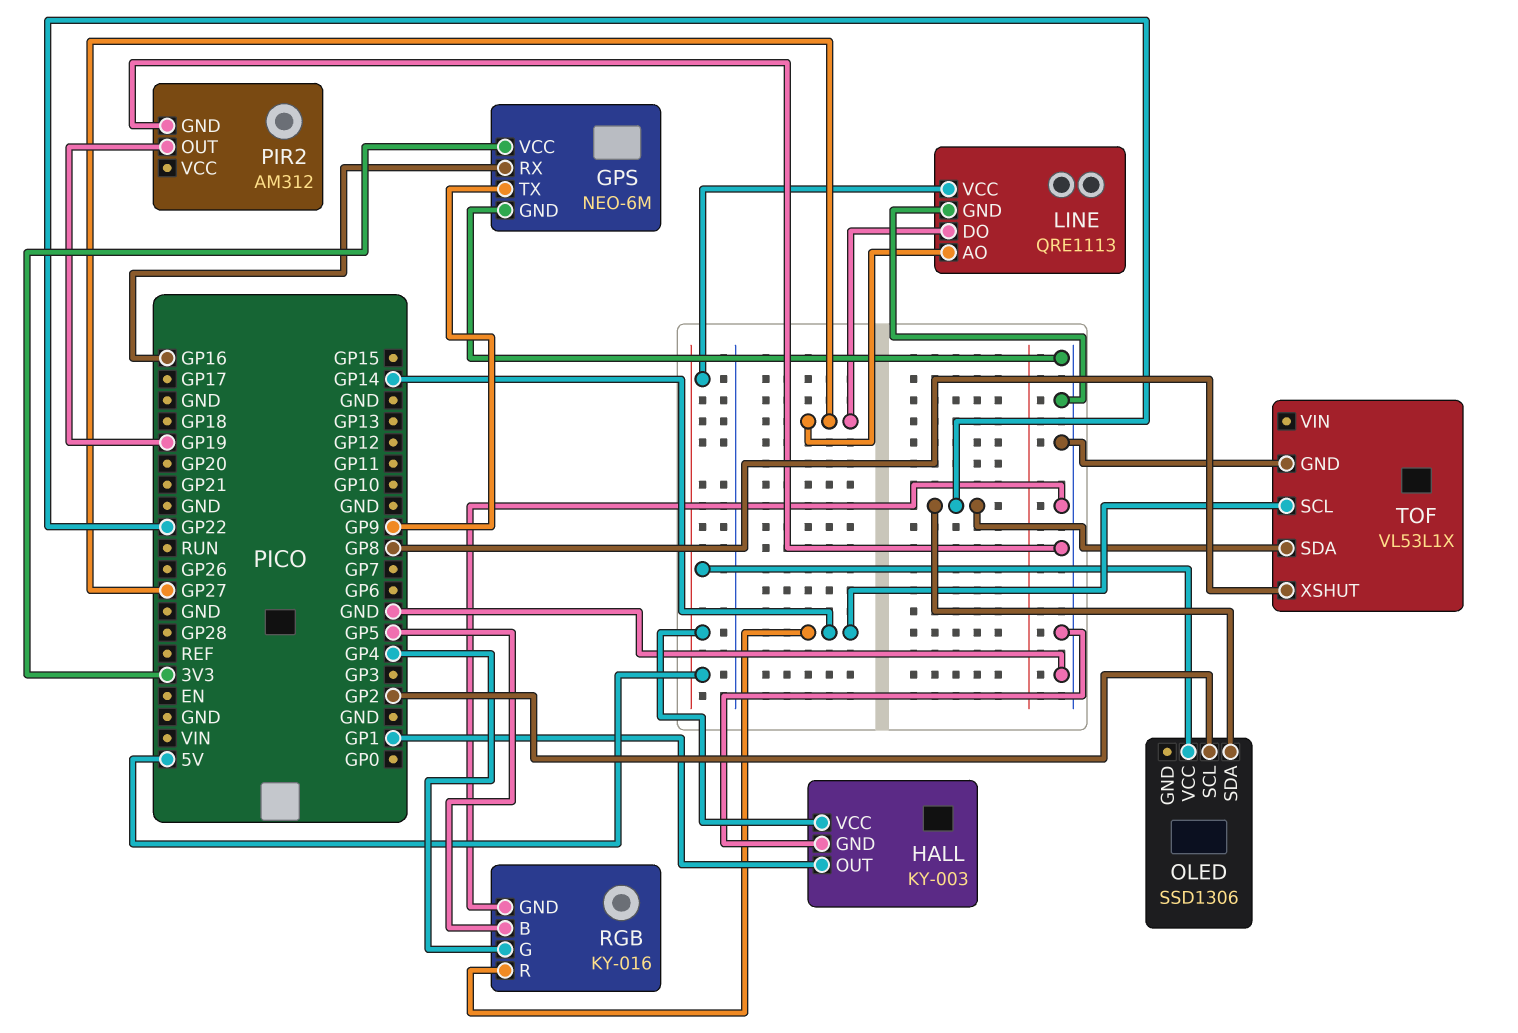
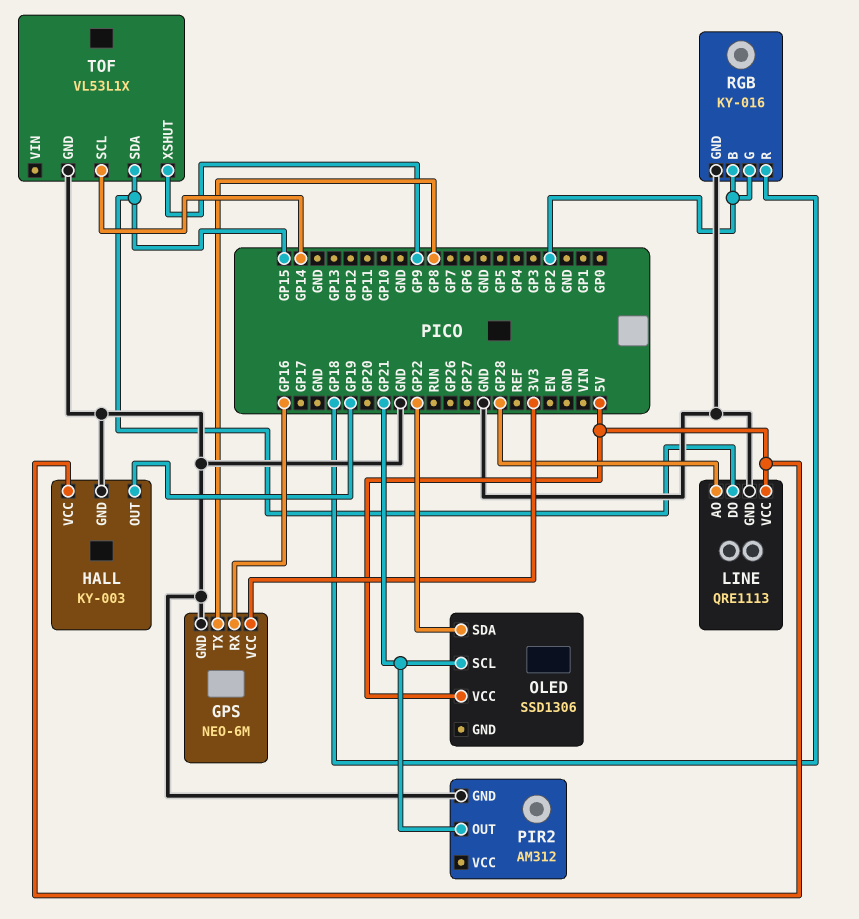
GPS pin TX: GP9 -> GP8
HALL pin OUT: GP1 -> GP19
LINE pin AO: GP27 -> GP28
LINE pin DO: GP27 -> GP15
OLED pin SCL: GP2 -> GP21
PIR2 pin OUT: GP19 -> GP21
RGB pin B: GP5 -> GP2
RGB pin G: GP4 -> GP2
RGB pin R: GP14 -> GP18
TOF pin SDA: GP22 -> GP15
TOF pin XSHUT: GP8 -> GP9

